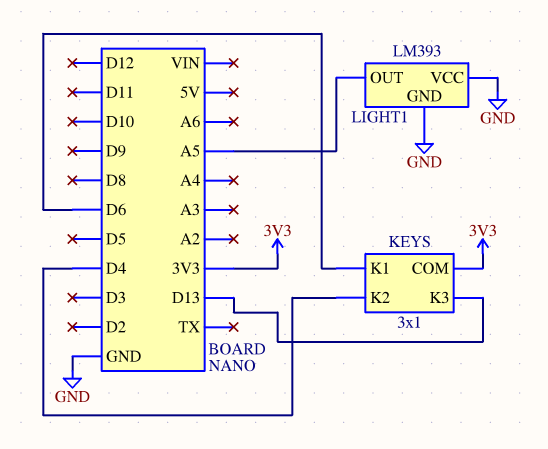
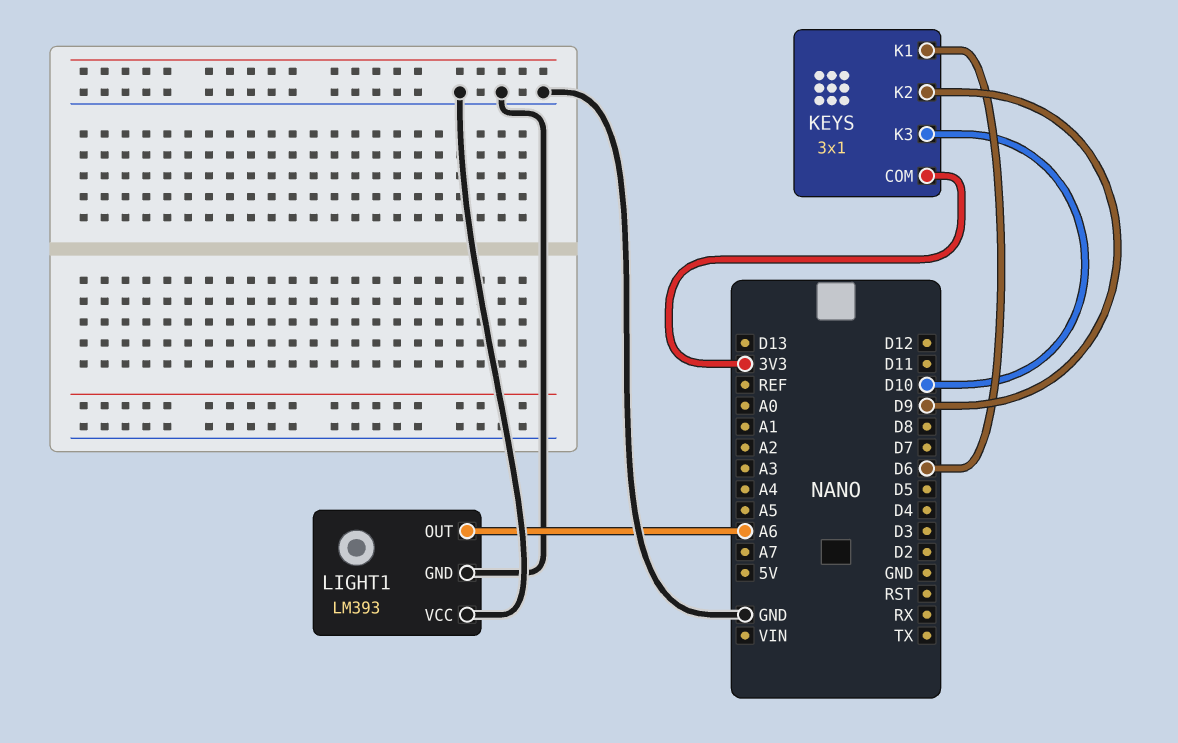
KEYS pin K2: D4 -> D9
KEYS pin K3: D13 -> D10
LIGHT1 pin OUT: A5 -> A6

